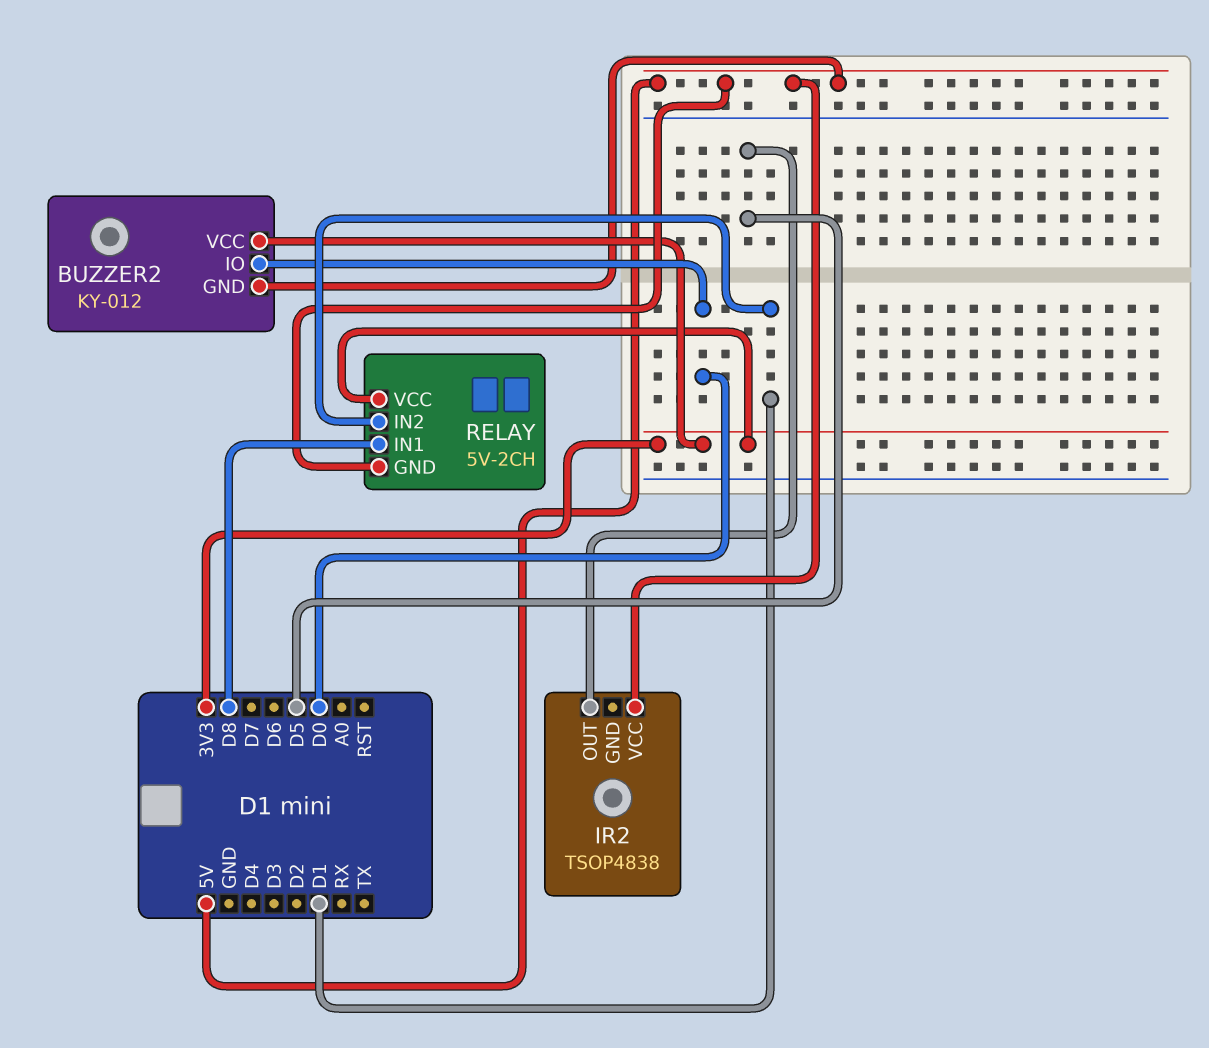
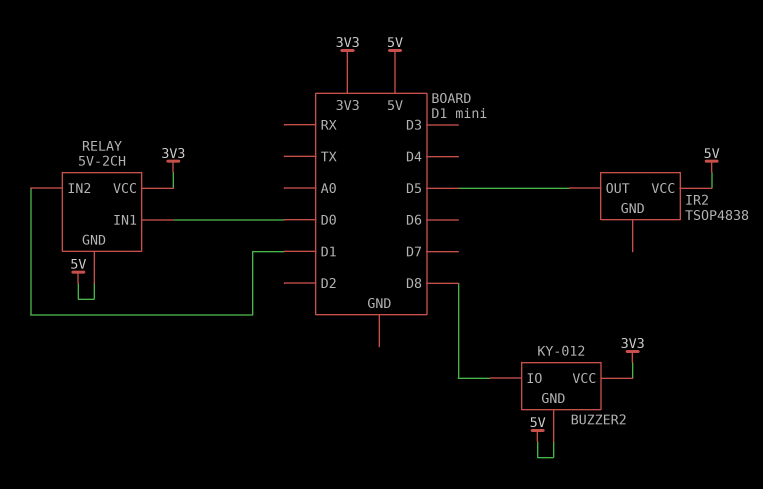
BUZZER2 pin IO: D0 -> D8
RELAY pin IN1: D8 -> D0

